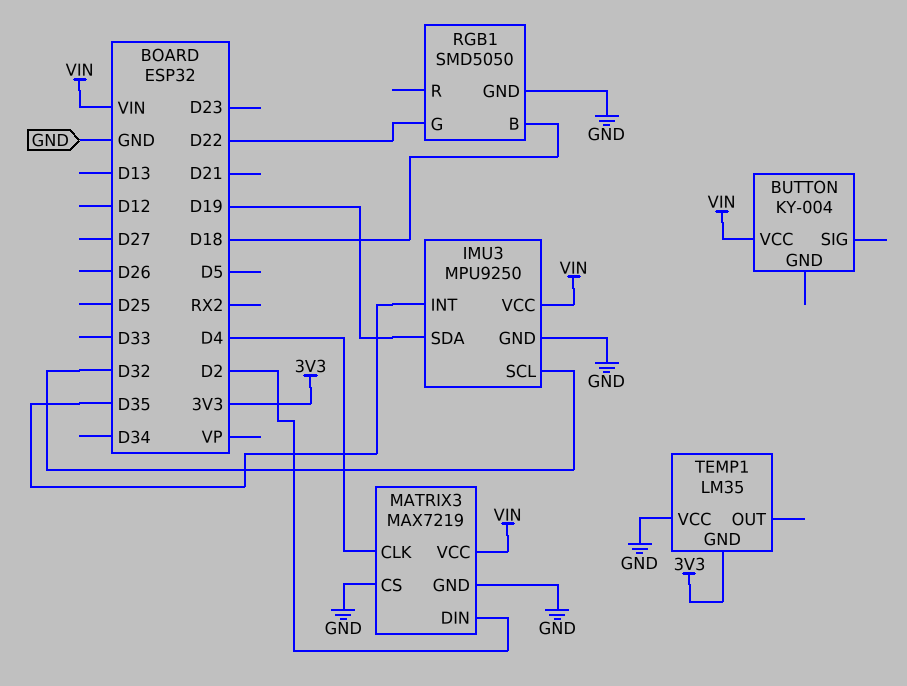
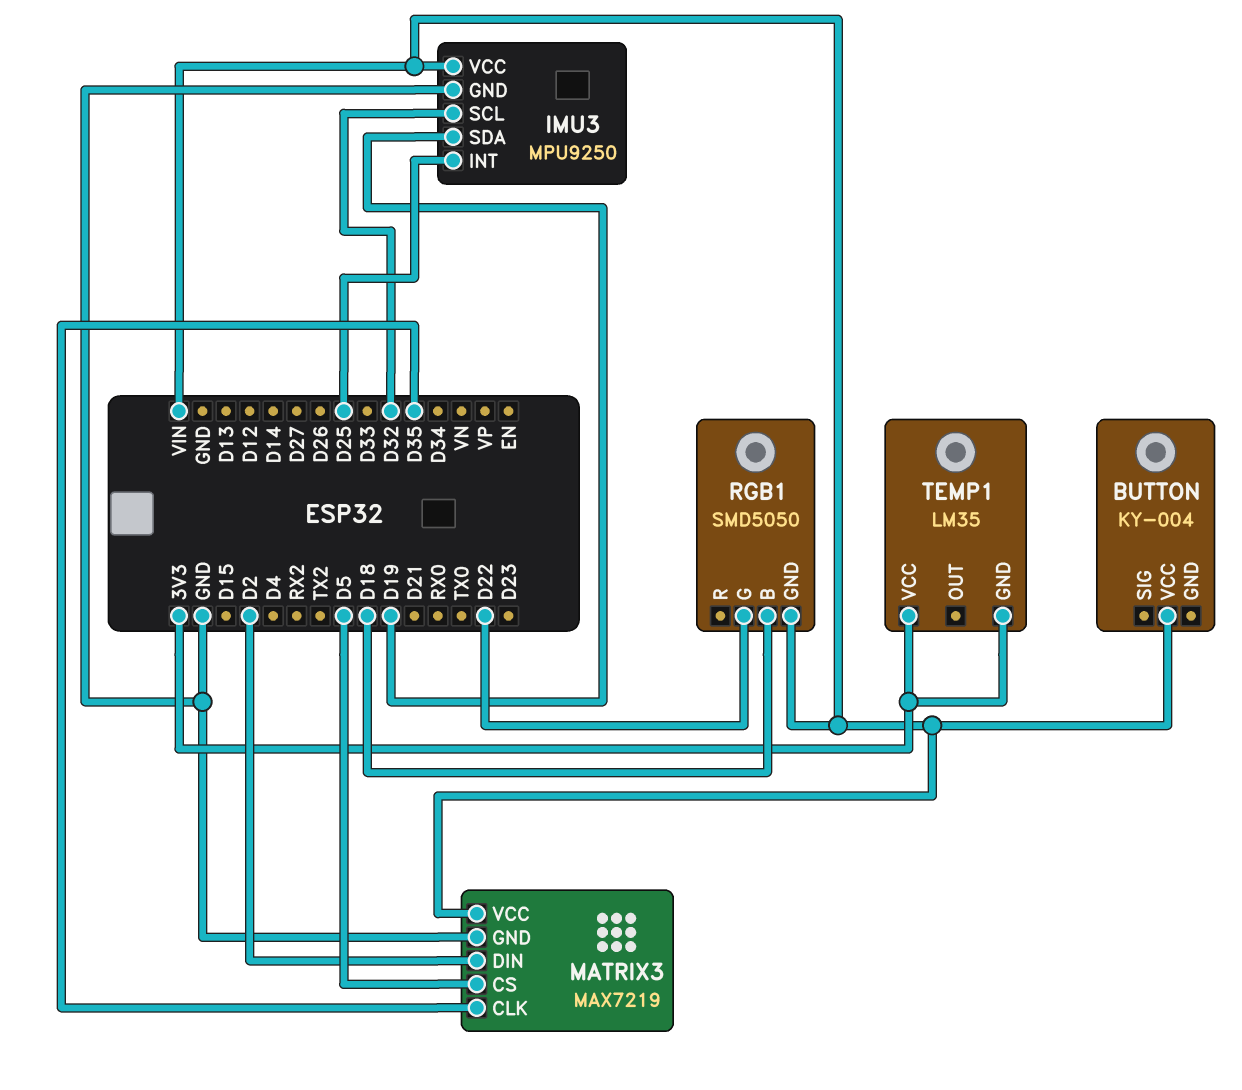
IMU3 pin INT: D35 -> D25
MATRIX3 pin CLK: D4 -> D35
MATRIX3 pin CS: GND -> D5
RGB1 pin GND: GND -> VIN
TEMP1 pin VCC: GND -> 3V3

